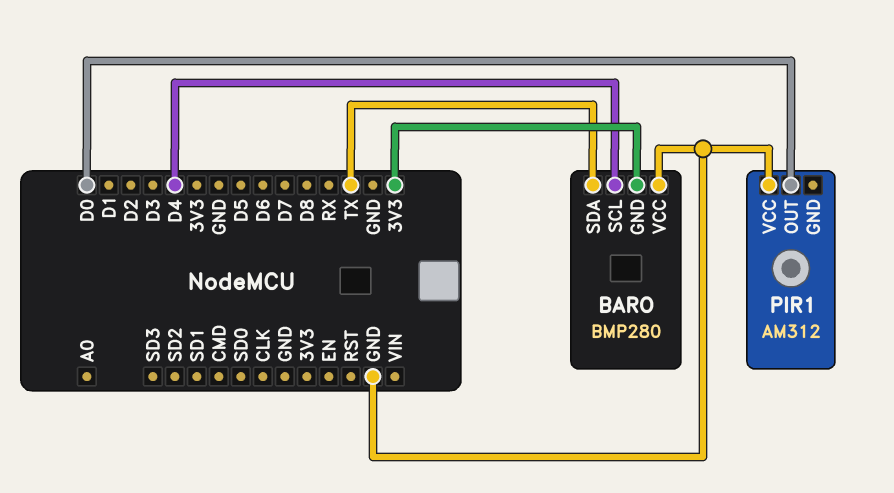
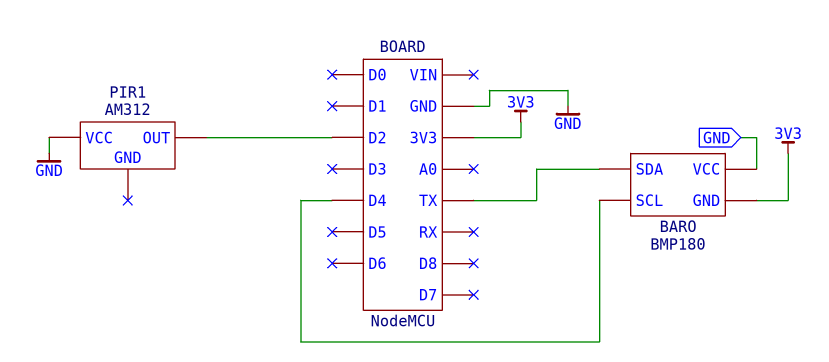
BARO: BMP280 -> BMP180
PIR1 pin OUT: D0 -> D2

